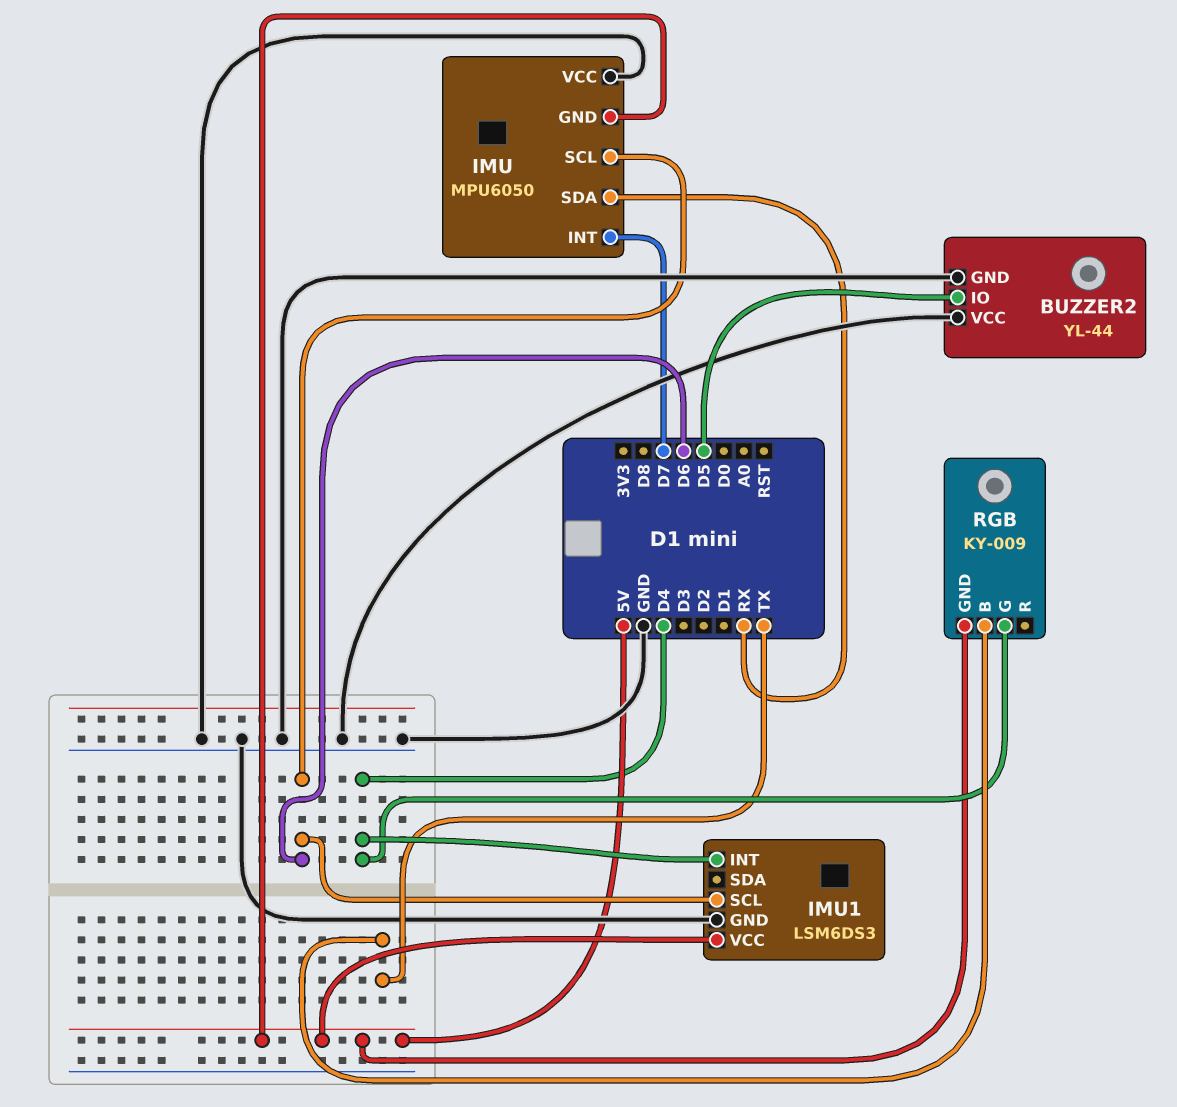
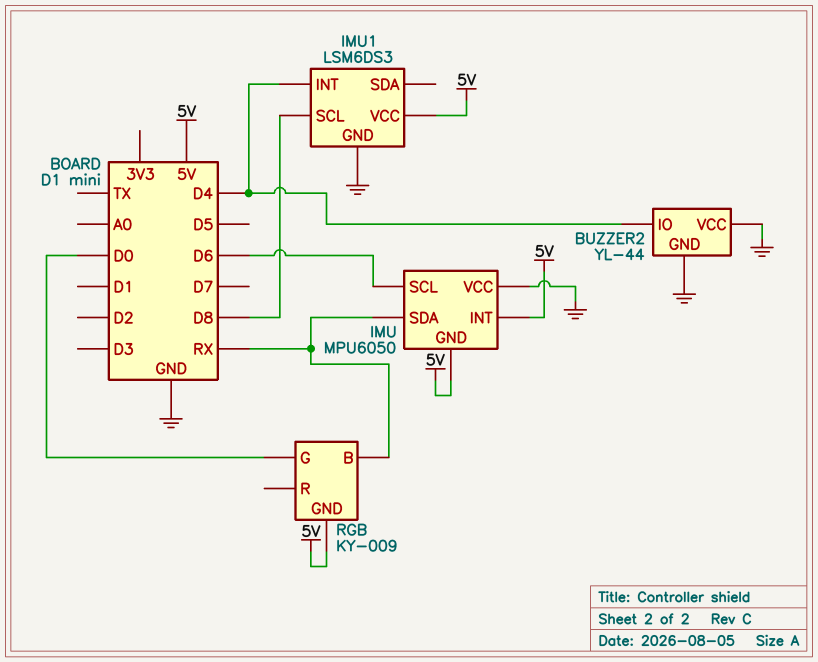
BUZZER2 pin IO: D5 -> D4
IMU pin INT: D7 -> 5V
IMU1 pin SCL: D6 -> D8
RGB pin B: TX -> RX
RGB pin G: D4 -> D0

